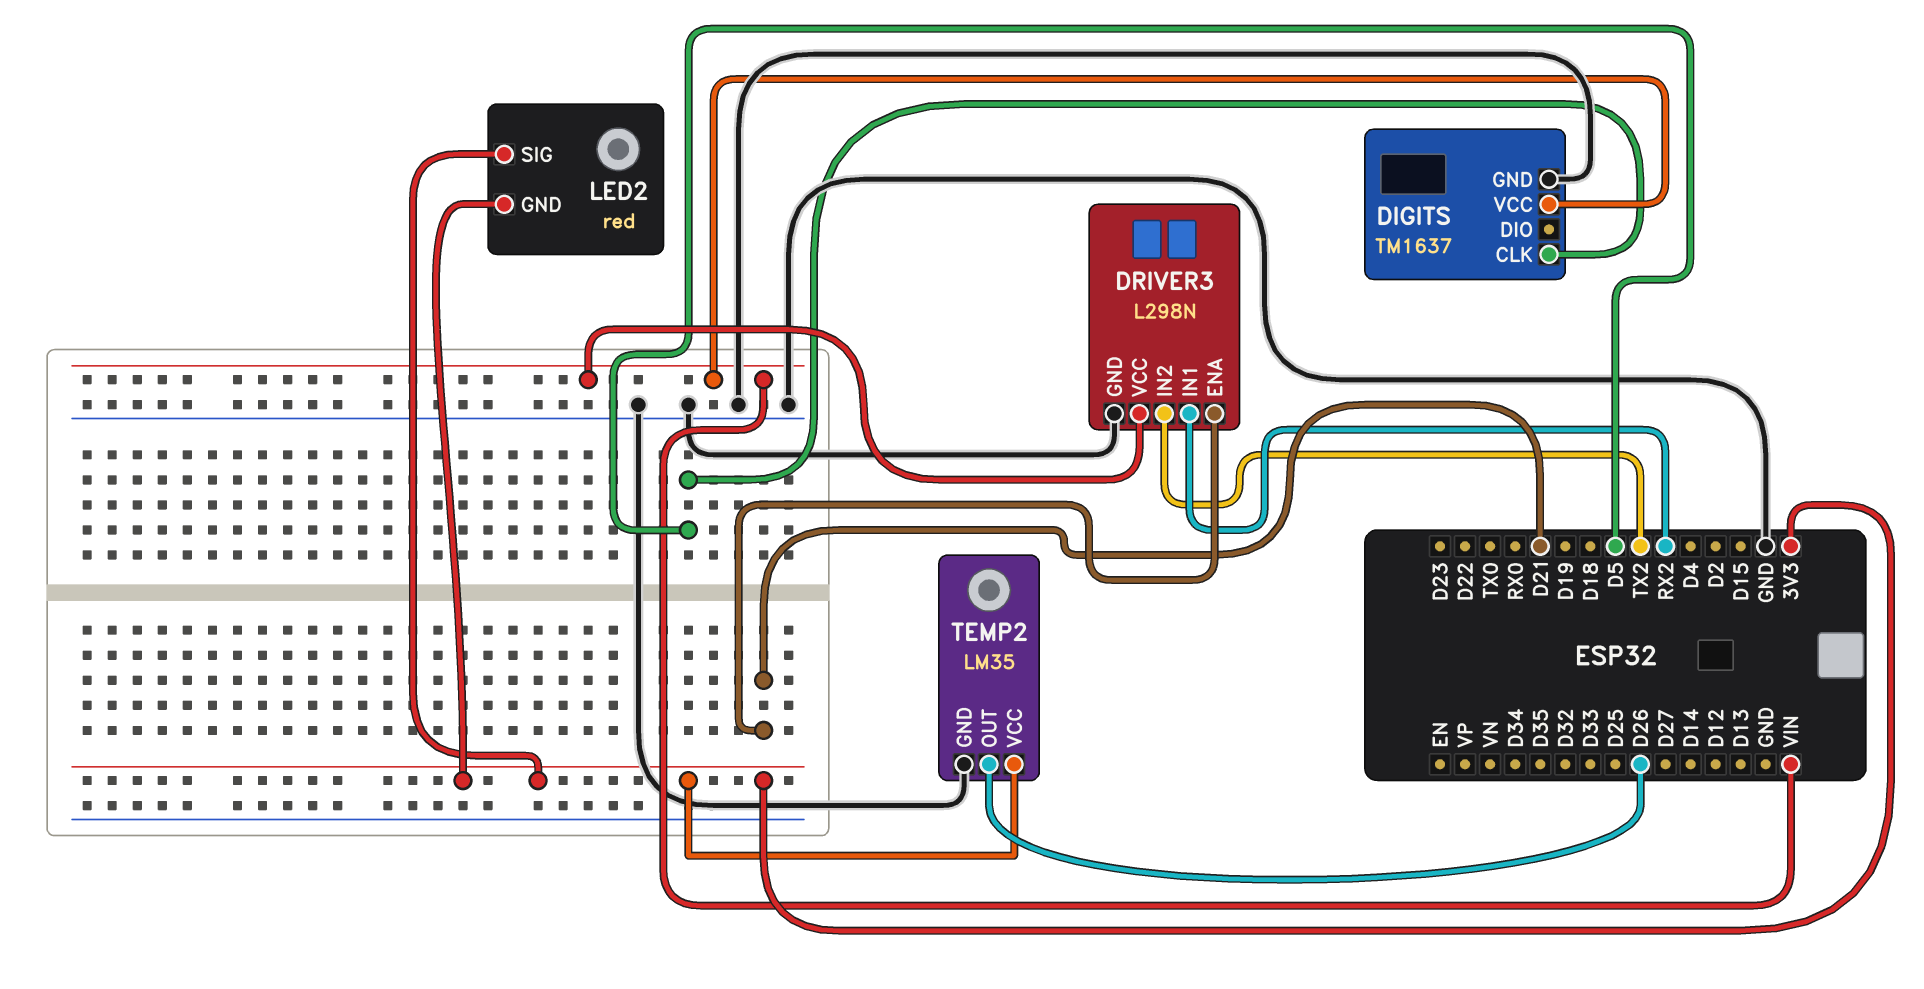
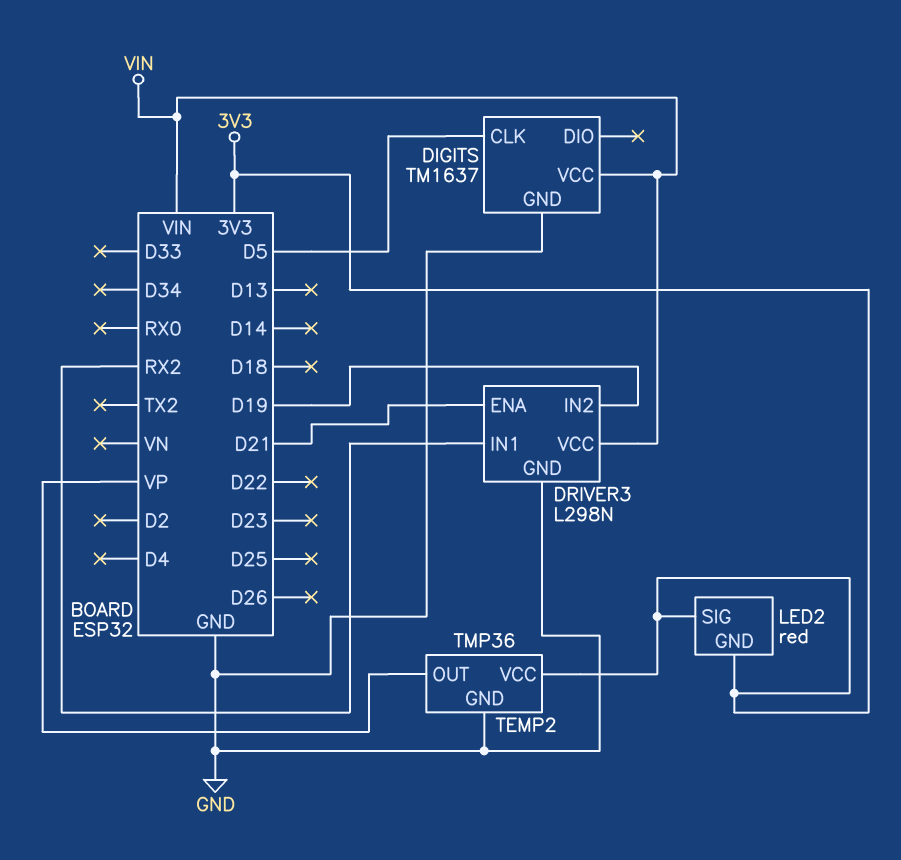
DRIVER3 pin IN2: TX2 -> D19
TEMP2: LM35 -> TMP36
TEMP2 pin OUT: D26 -> VP

